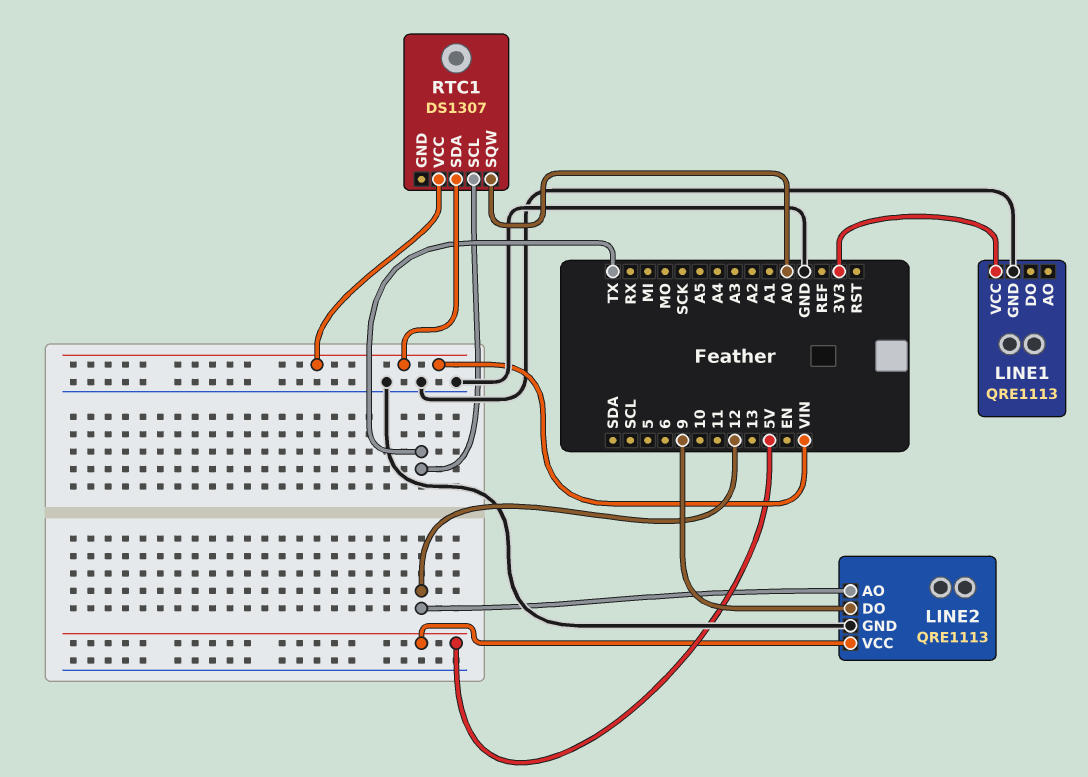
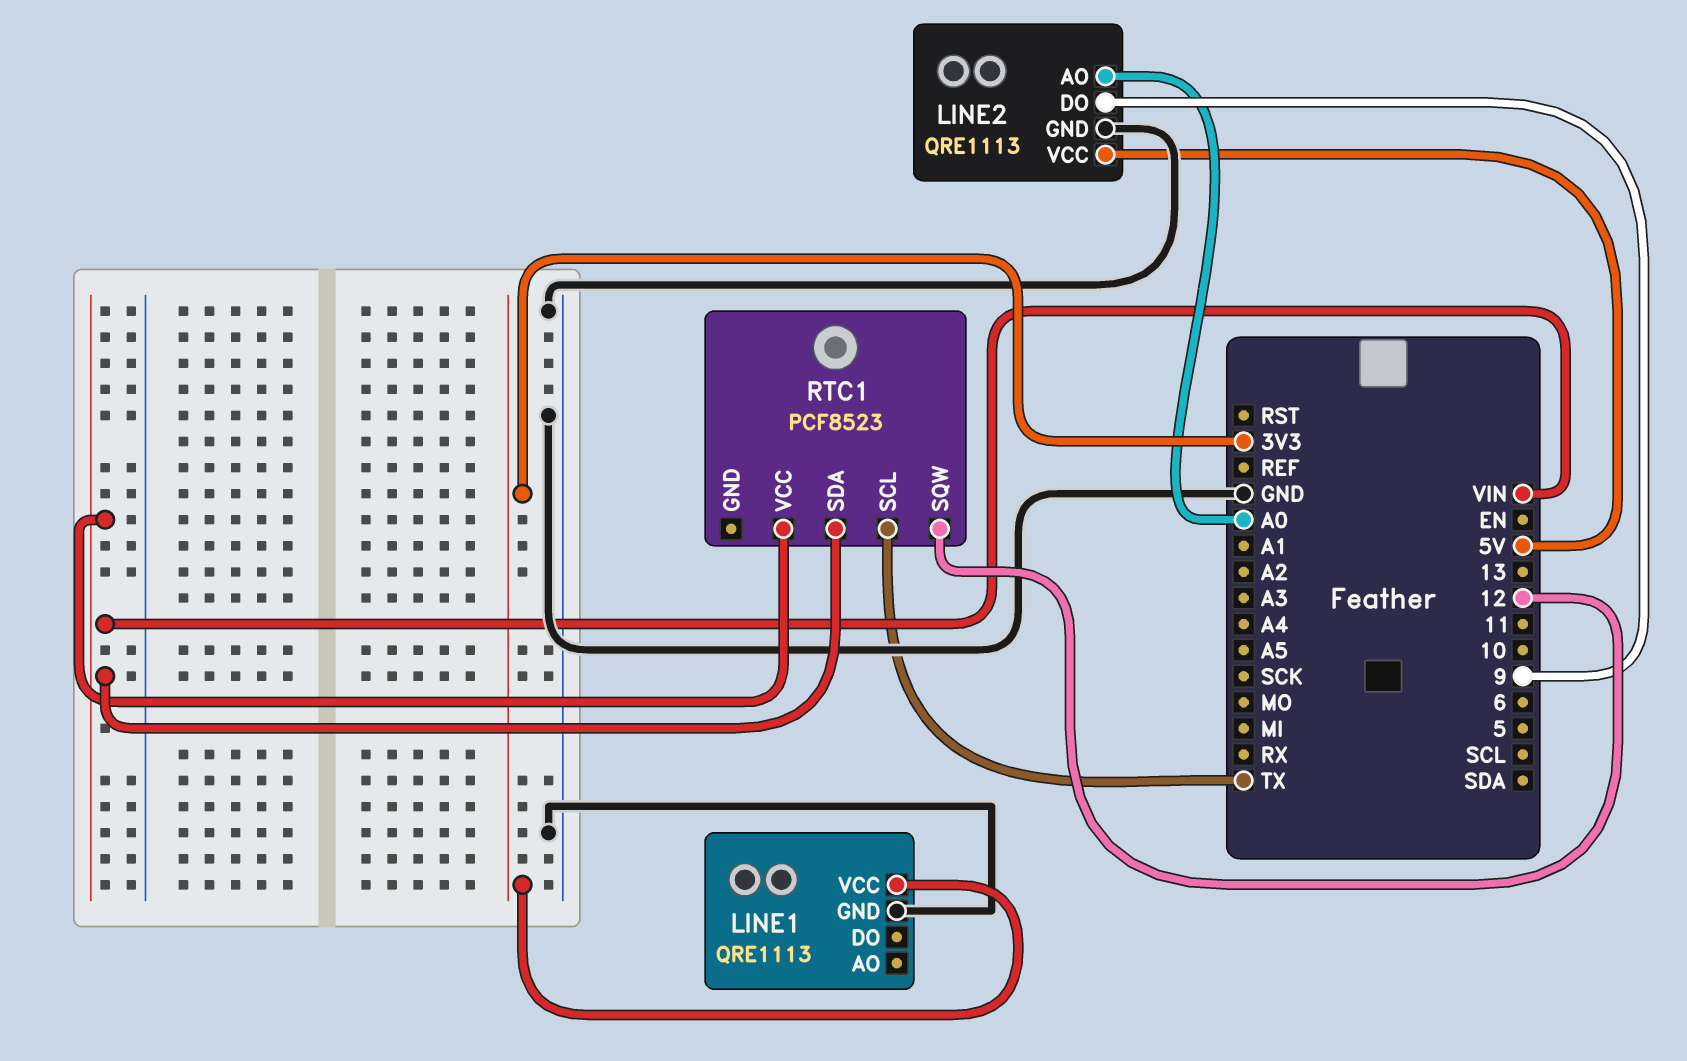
LINE2 pin AO: 12 -> A0
RTC1: DS1307 -> PCF8523
RTC1 pin SQW: A0 -> 12

